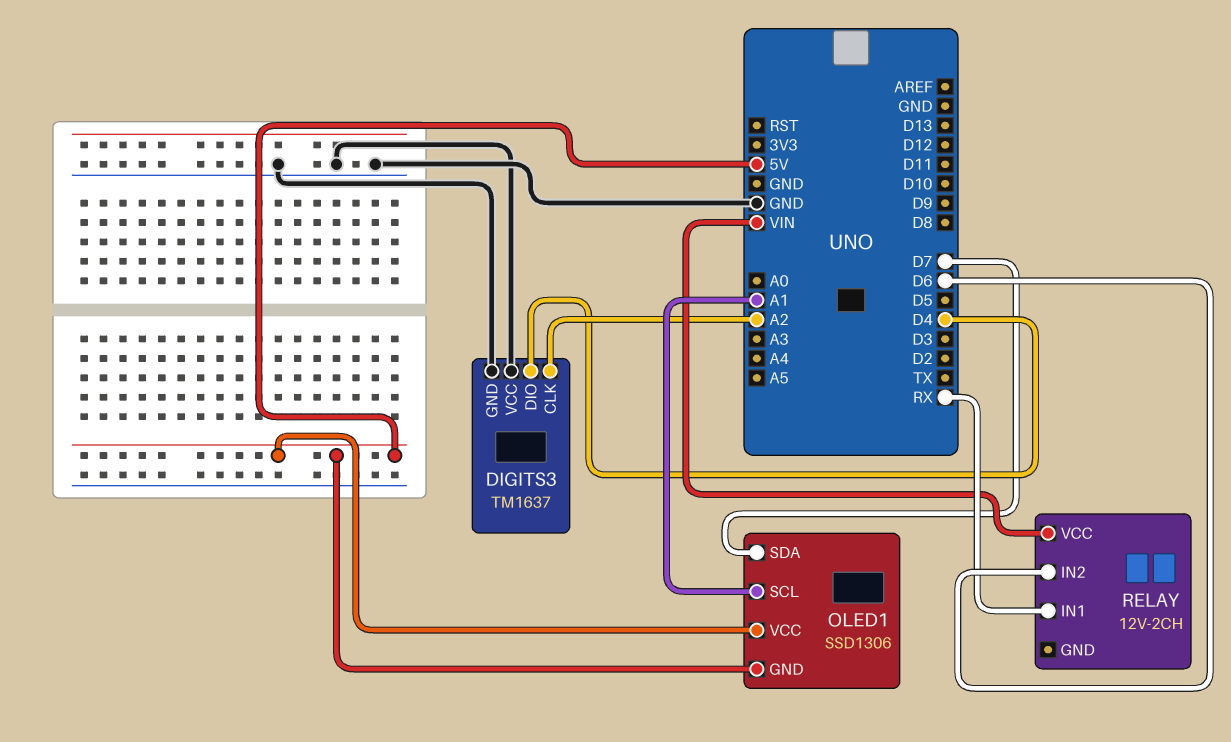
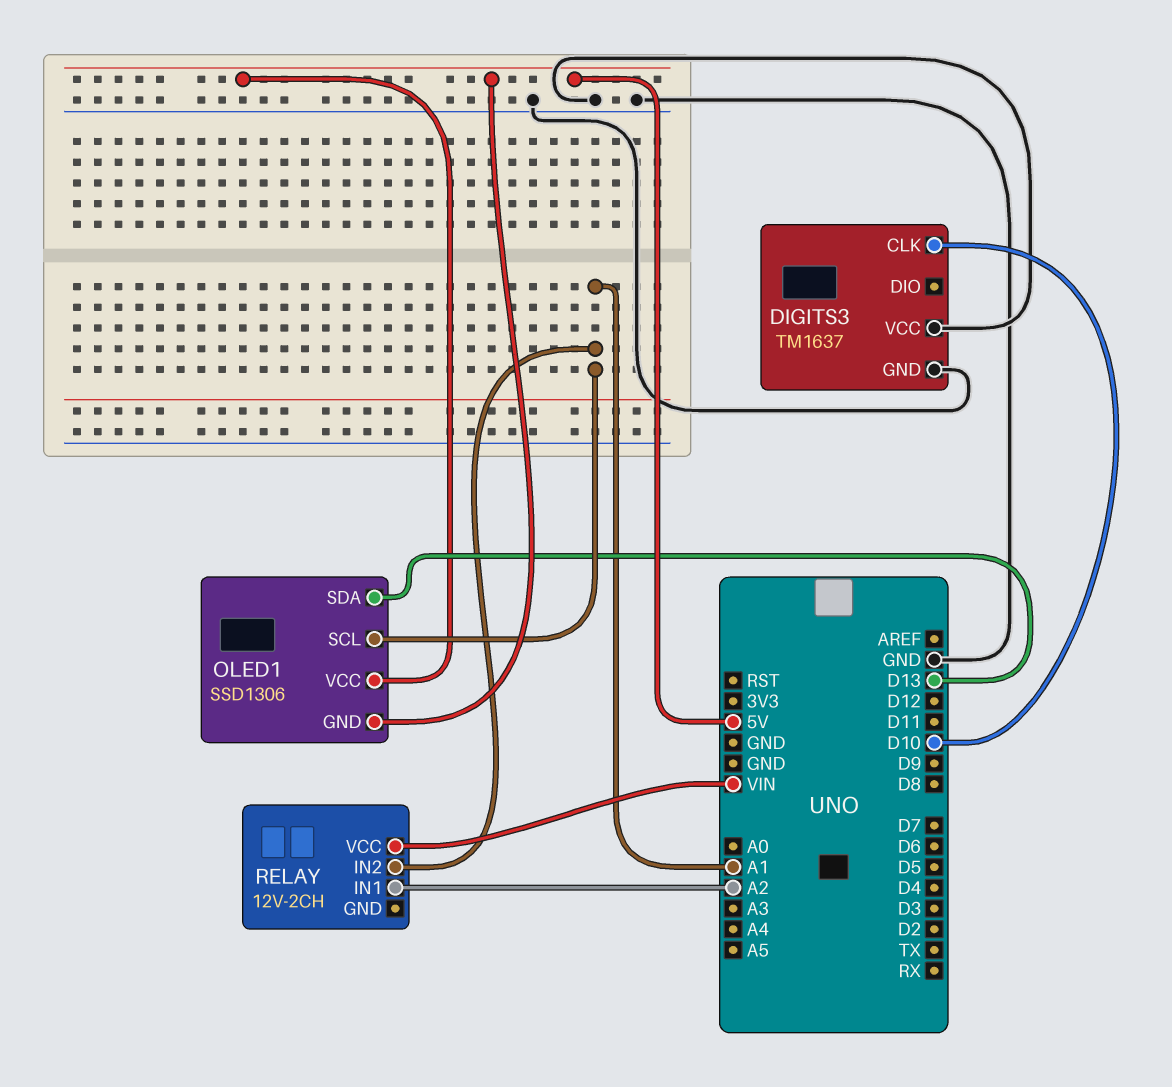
DIGITS3 pin CLK: A2 -> D10
DIGITS3 pin DIO: D4 -> none
OLED1 pin SDA: D7 -> D13
RELAY pin IN1: RX -> A2
RELAY pin IN2: D6 -> A1

